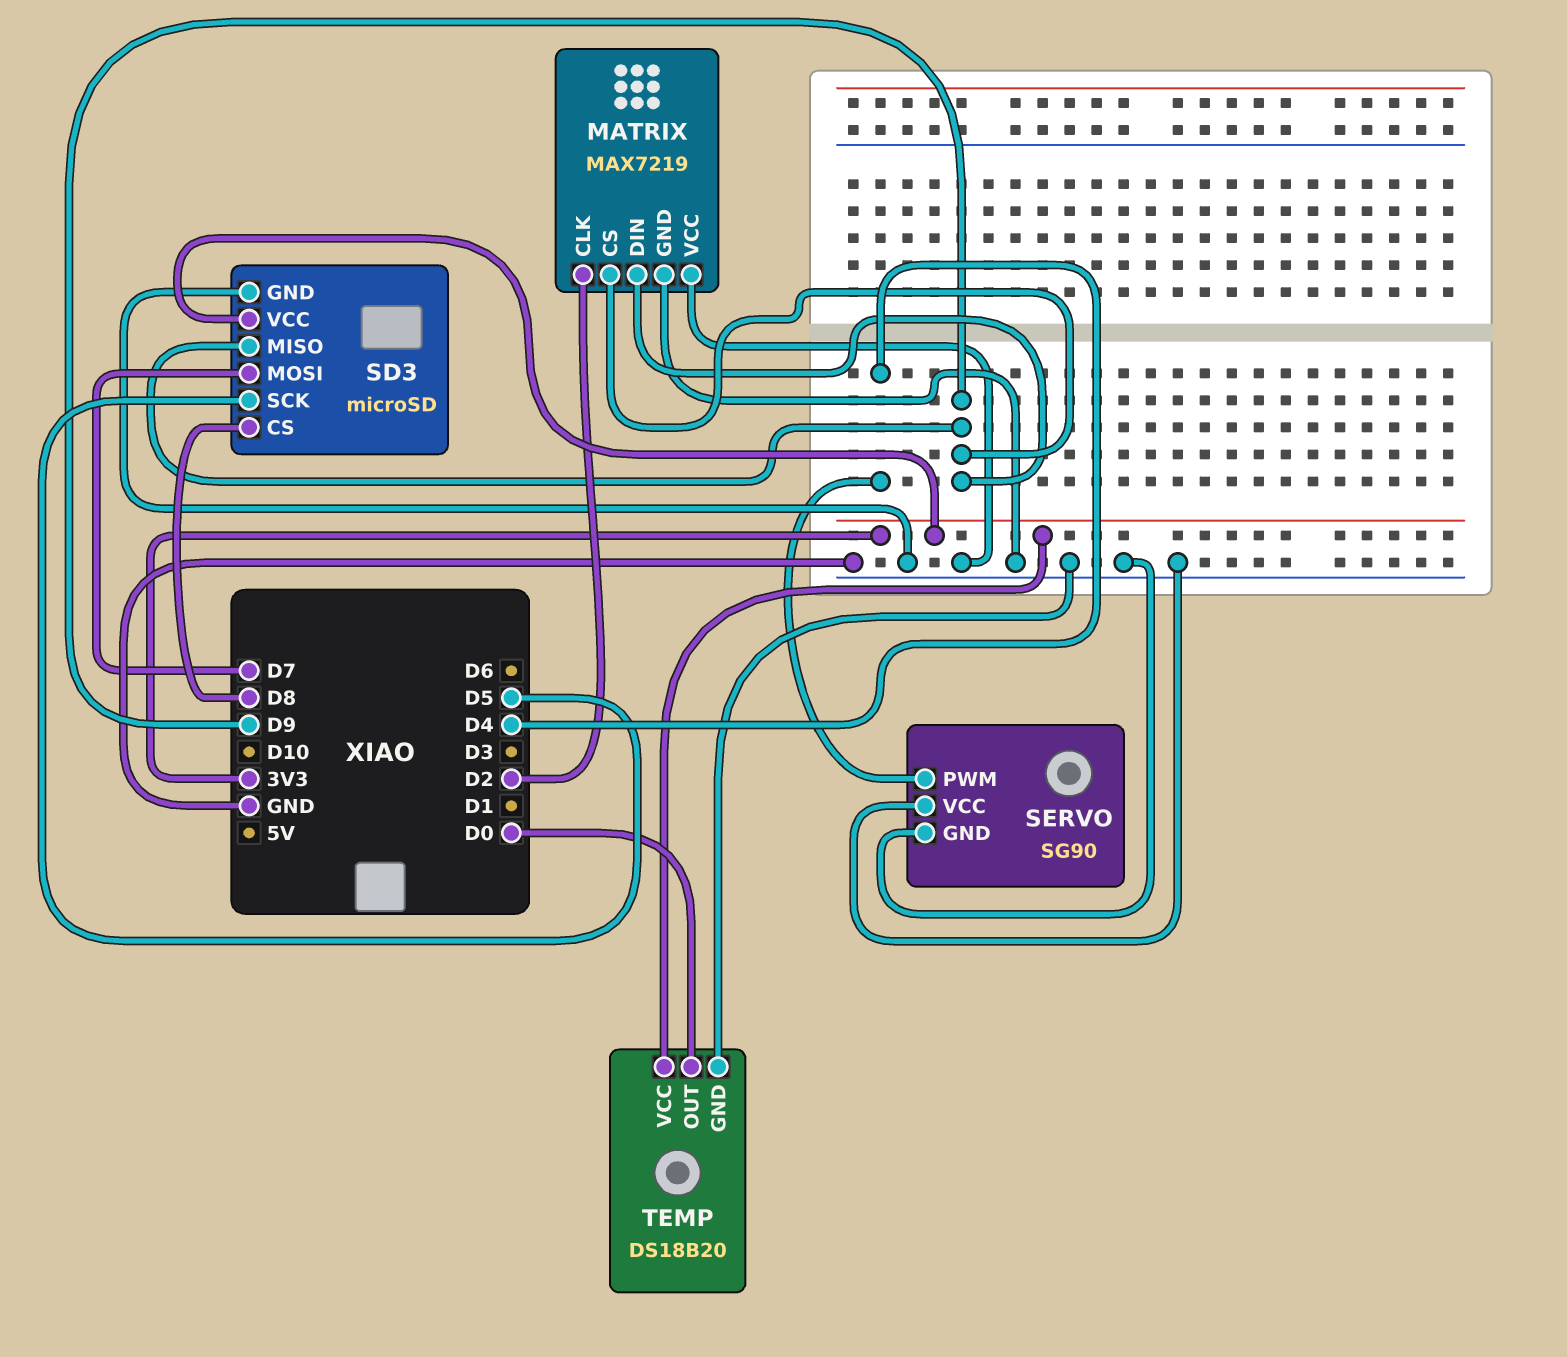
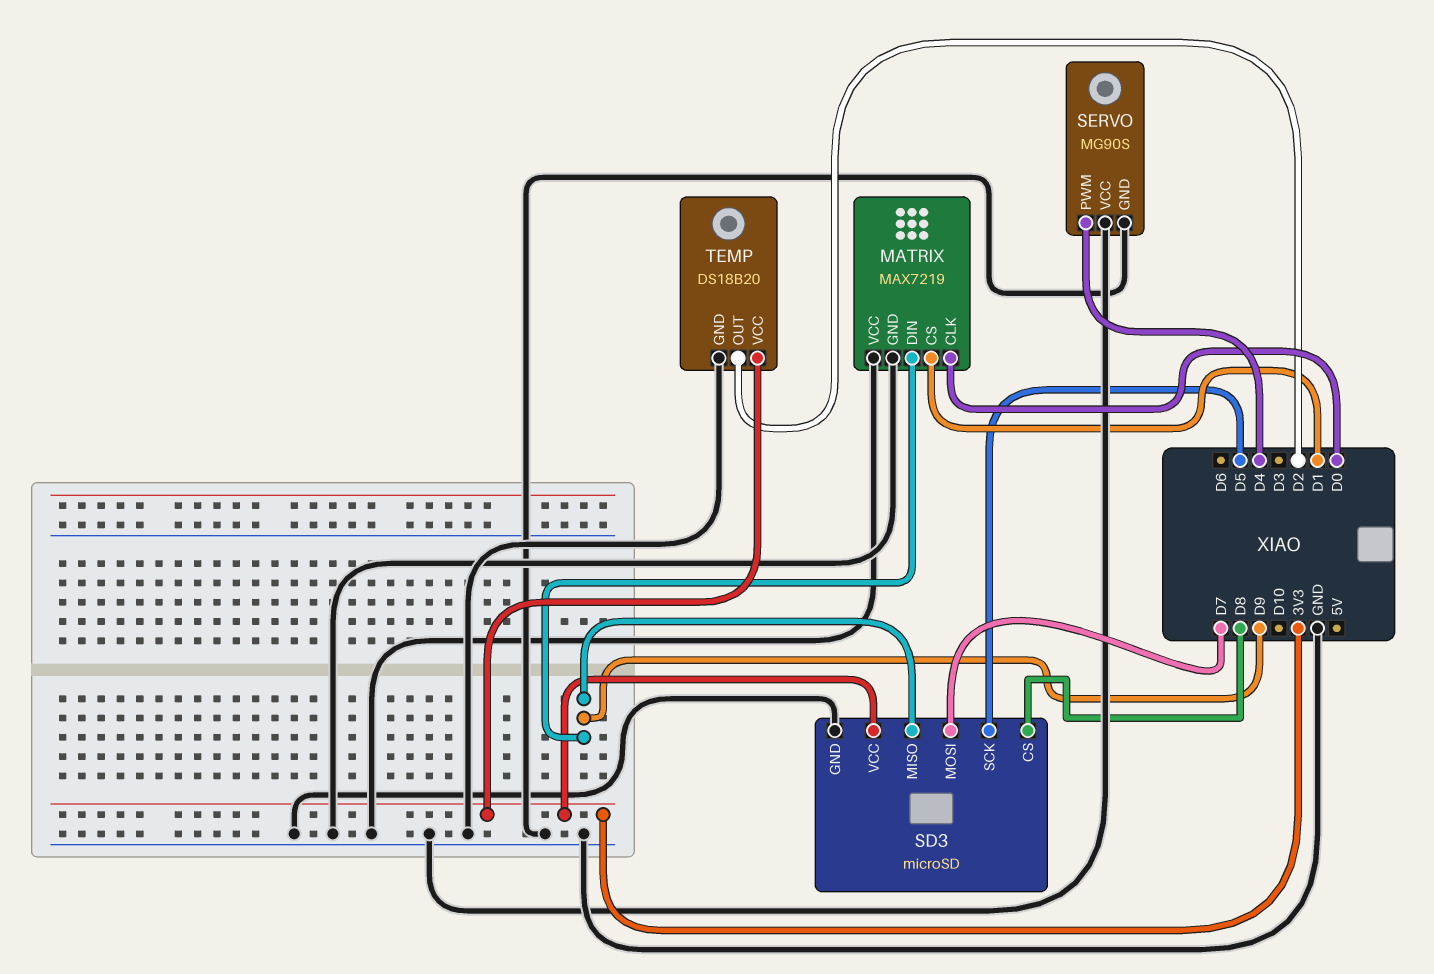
MATRIX pin CLK: D2 -> D0
MATRIX pin CS: D9 -> D1
SERVO: SG90 -> MG90S
TEMP pin OUT: D0 -> D2

